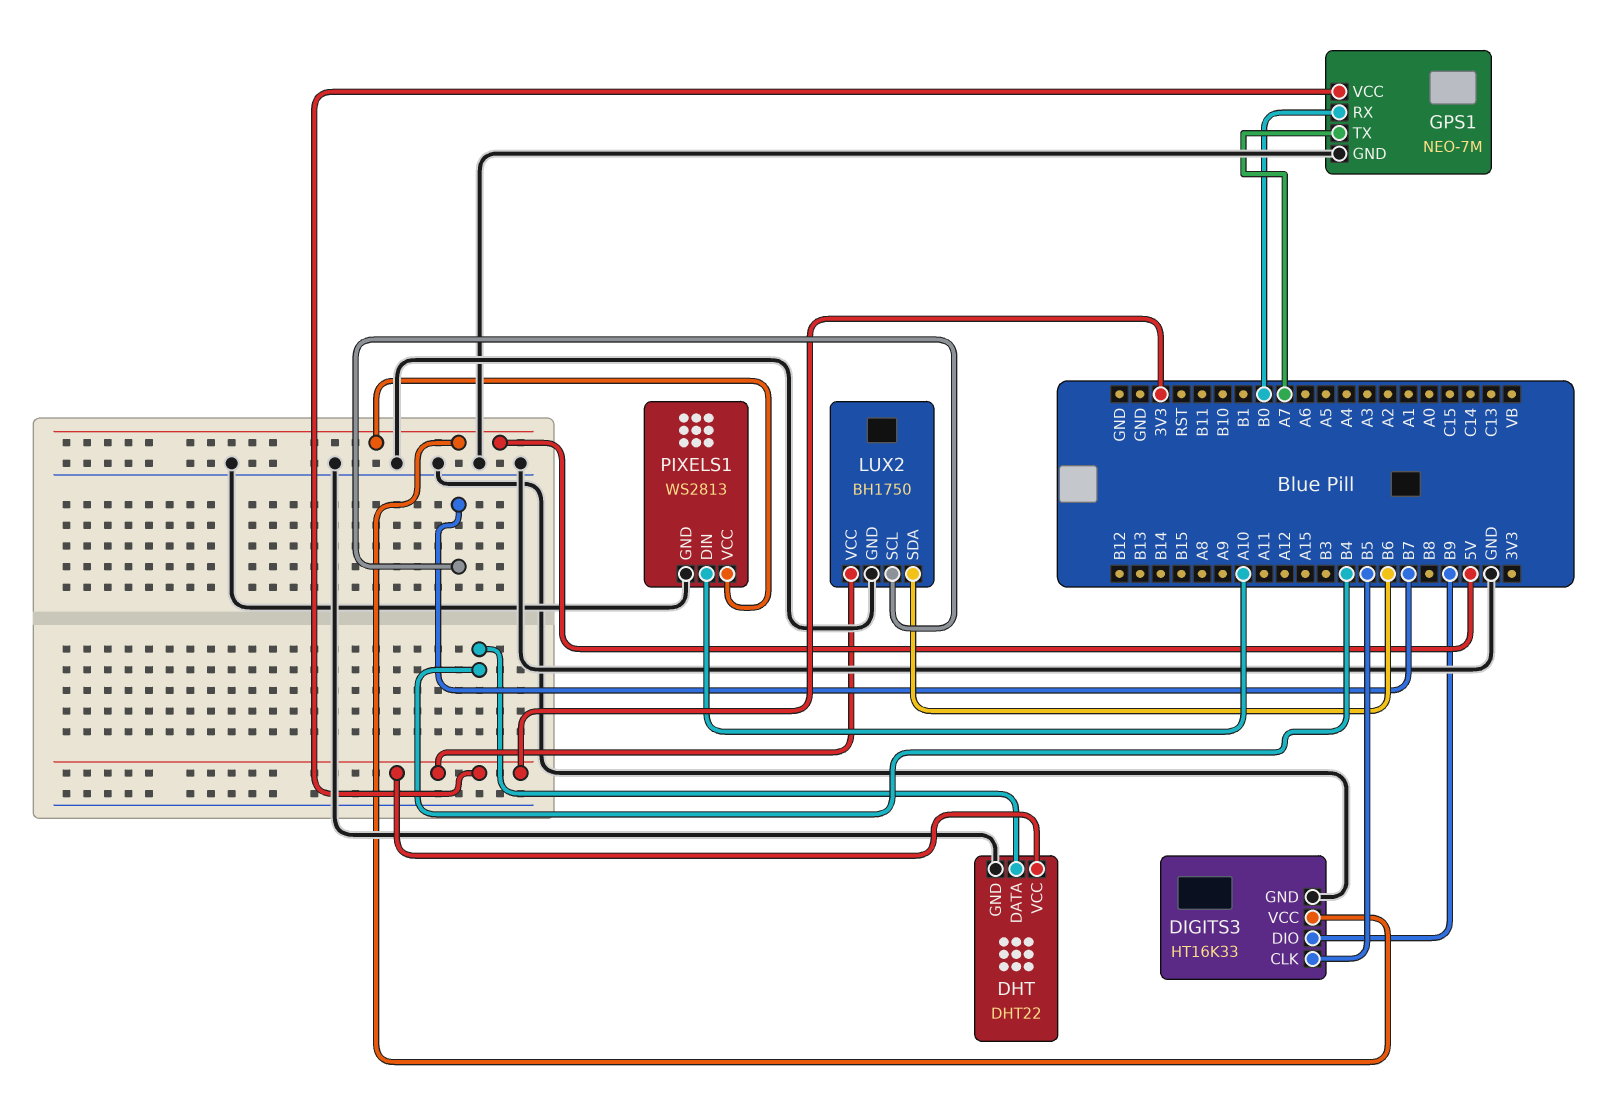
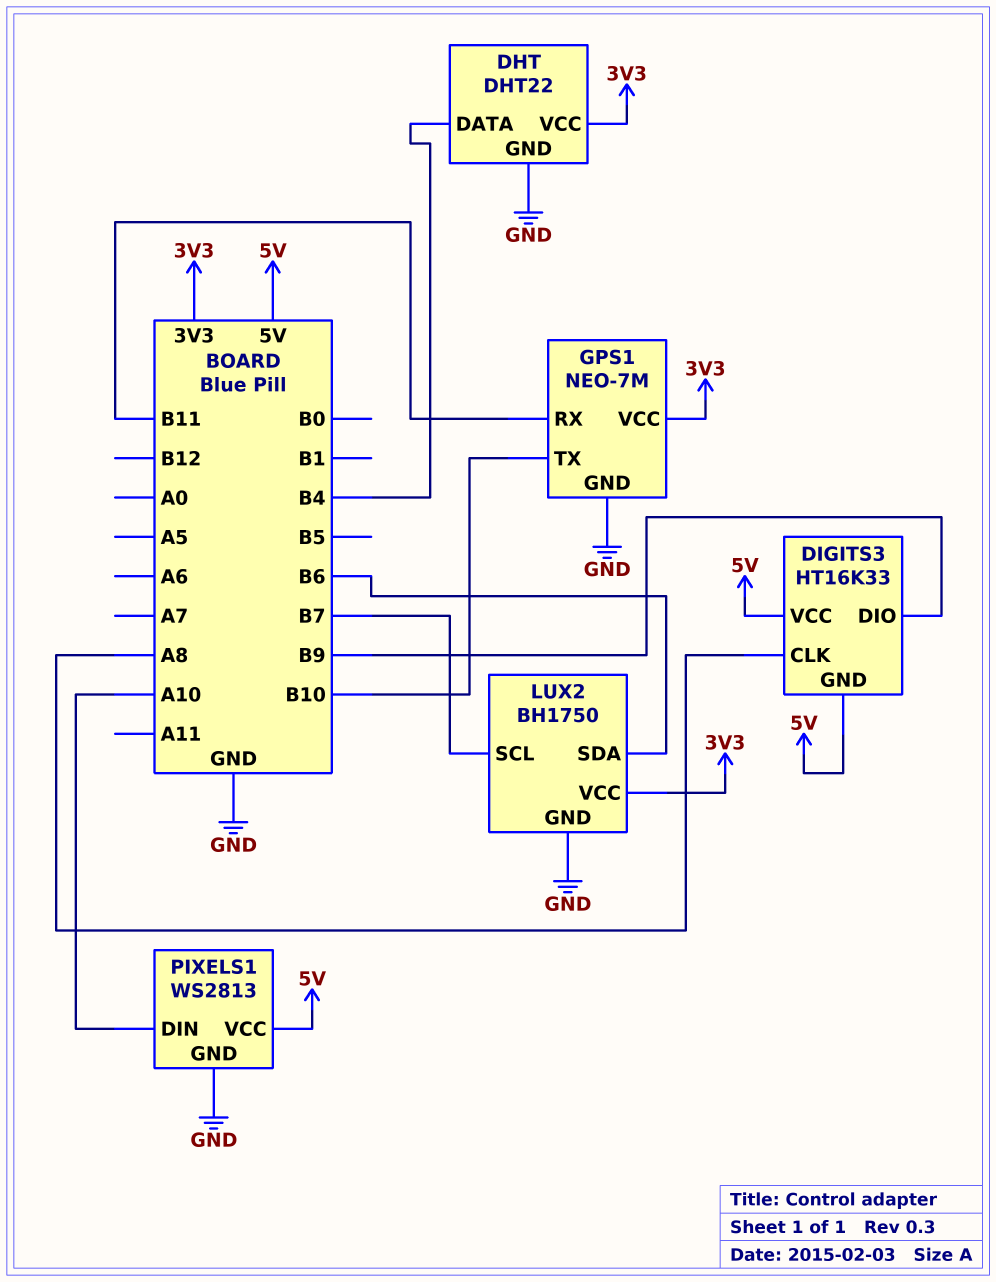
DIGITS3 pin CLK: B5 -> A8
DIGITS3 pin GND: GND -> 5V
GPS1 pin RX: B0 -> B11
GPS1 pin TX: A7 -> B10

